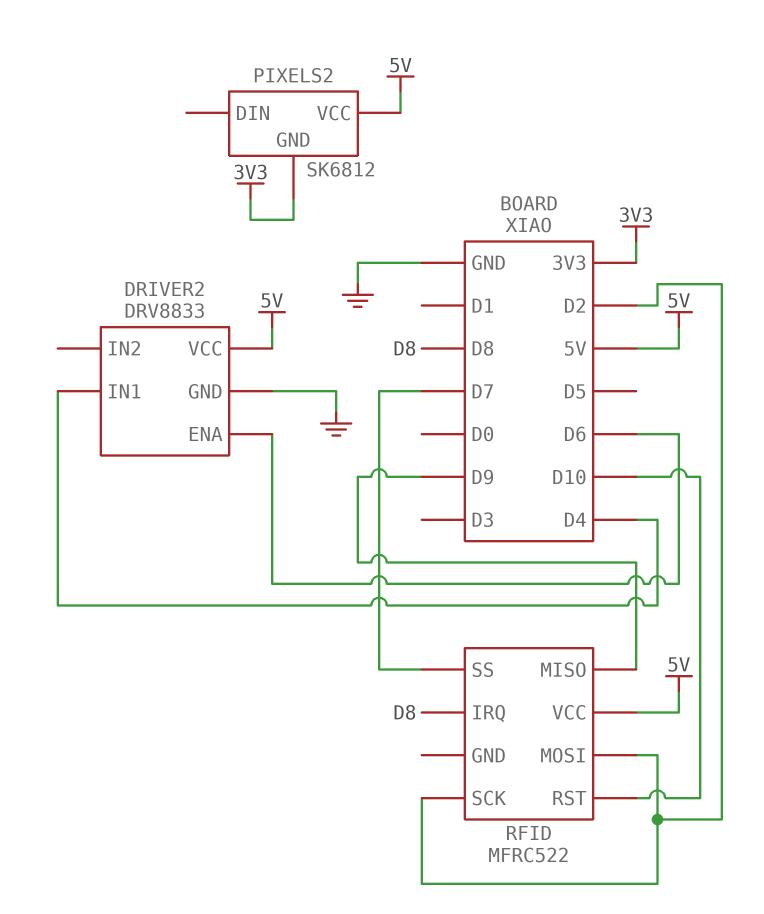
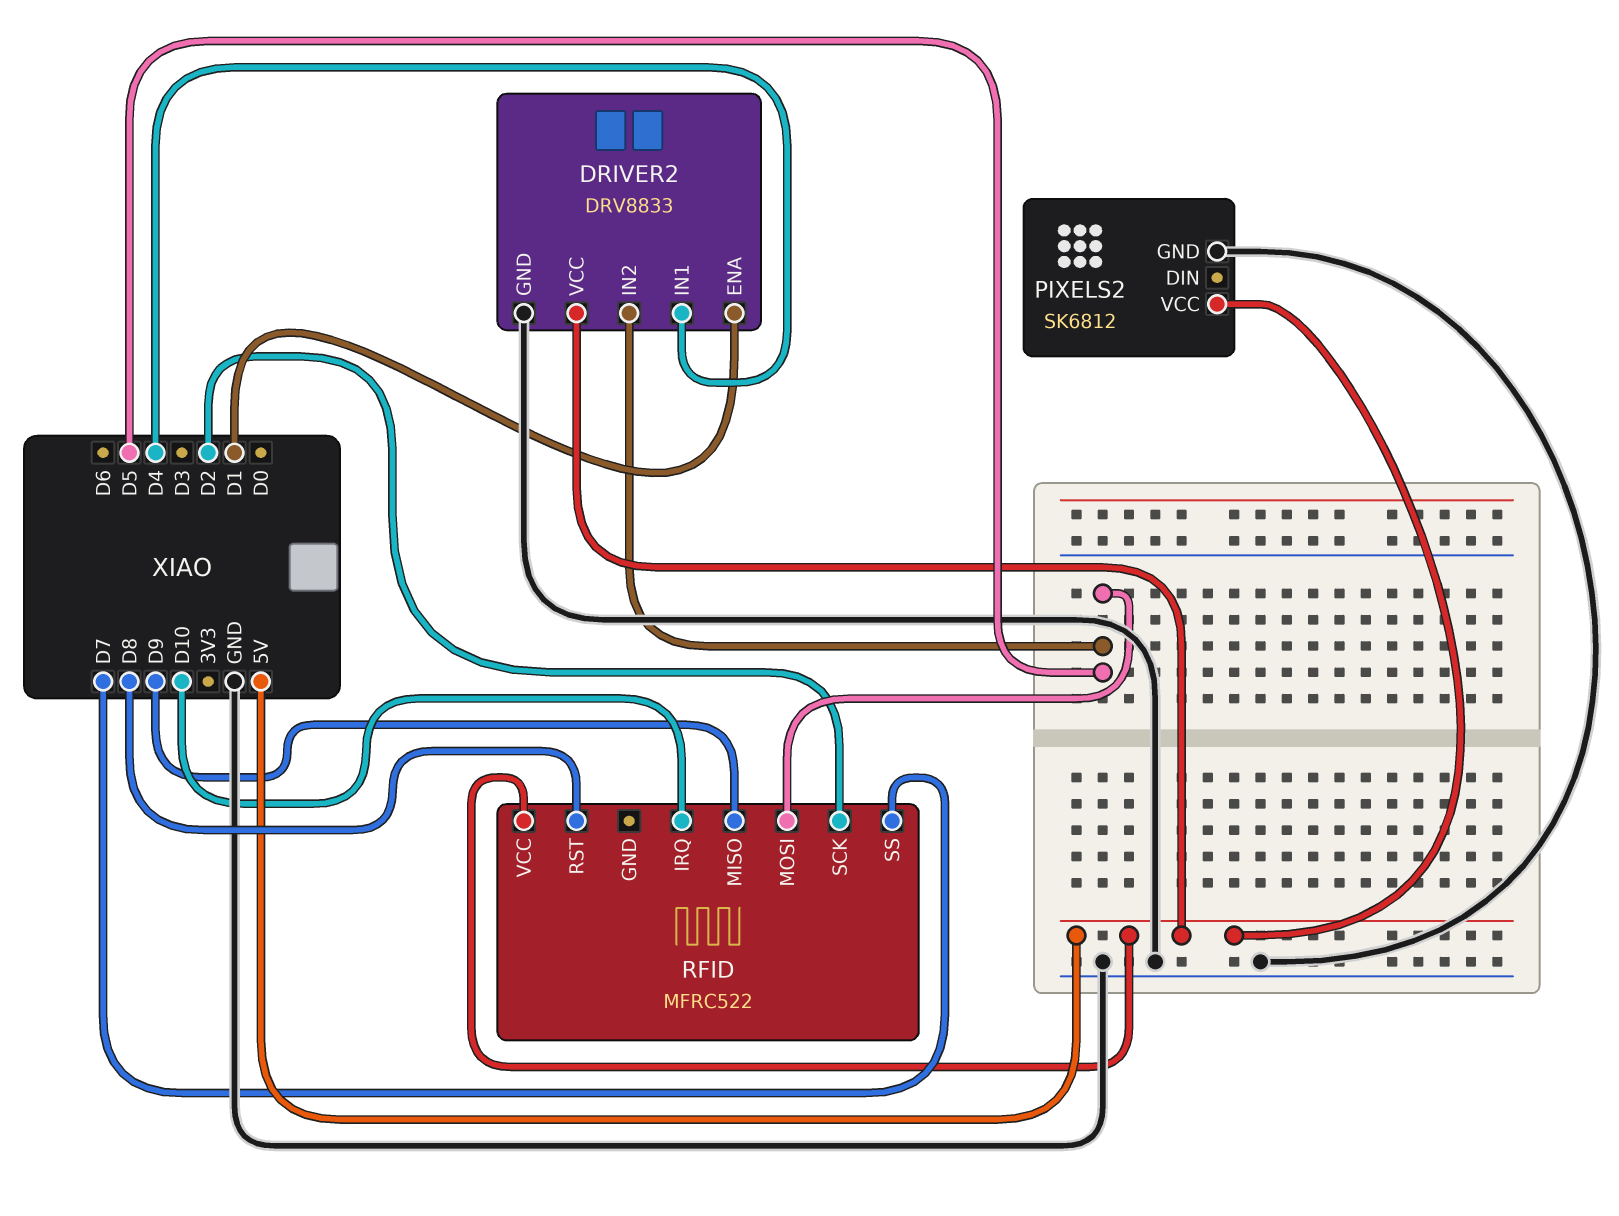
DRIVER2 pin ENA: D6 -> D1
DRIVER2 pin IN2: none -> D5
PIXELS2 pin GND: 3V3 -> GND
RFID pin IRQ: D8 -> D10
RFID pin MOSI: D2 -> D5
RFID pin RST: D10 -> D8

